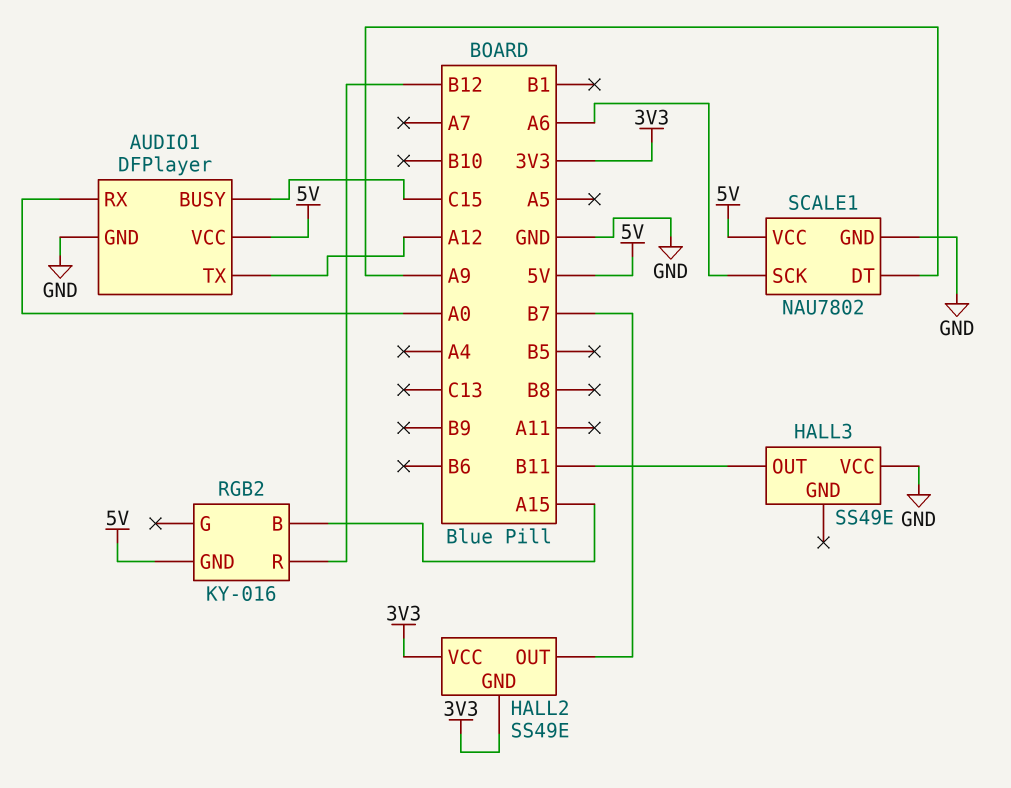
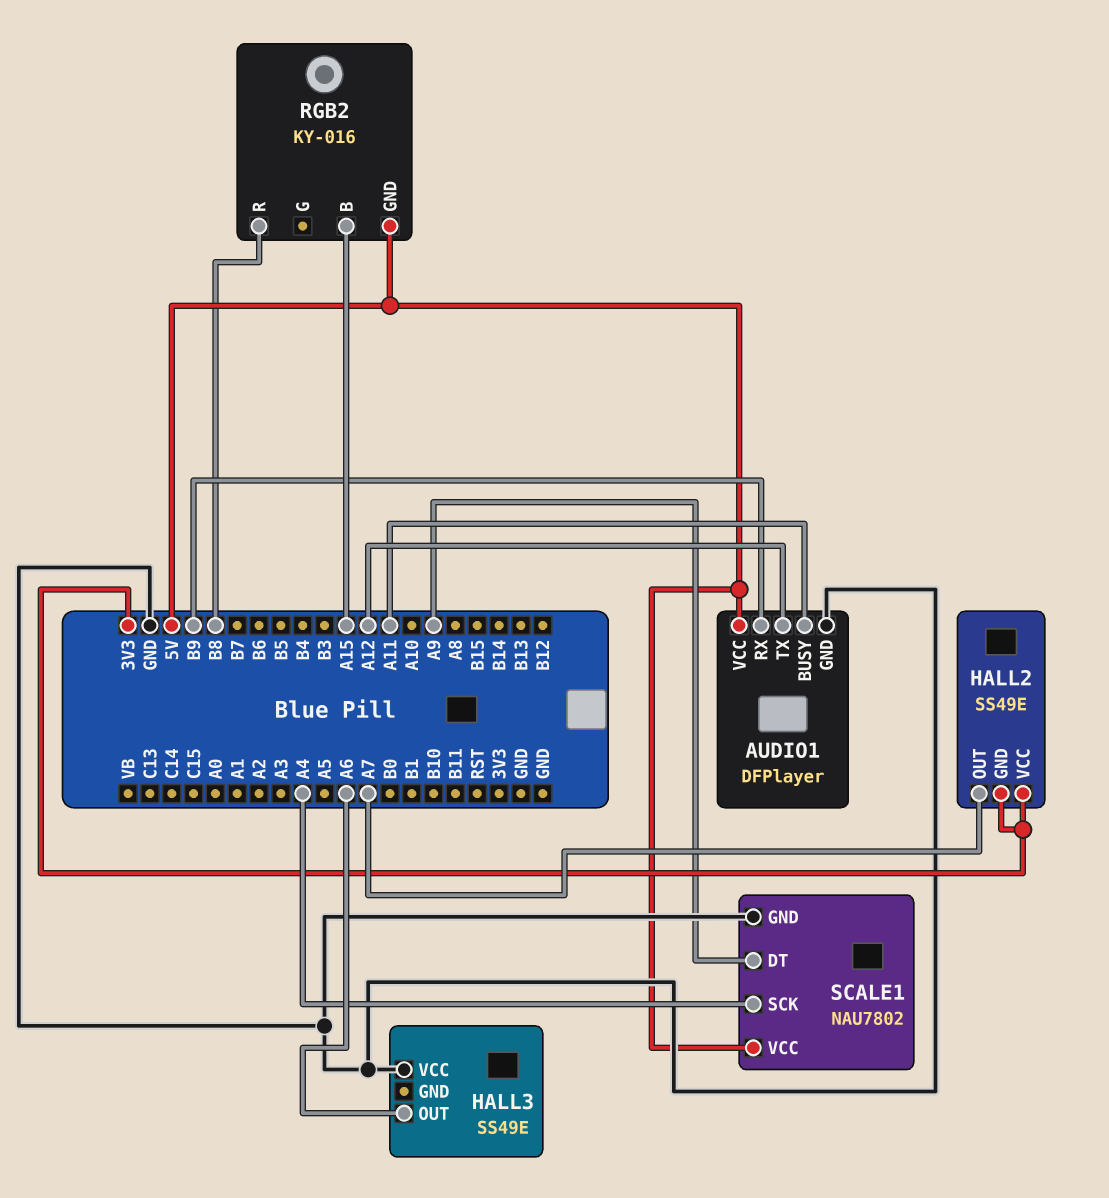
AUDIO1 pin BUSY: C15 -> A11
AUDIO1 pin RX: A0 -> B9
HALL2 pin OUT: B7 -> A7
HALL3 pin OUT: B11 -> A6
RGB2 pin R: B12 -> B8
SCALE1 pin SCK: A6 -> A4

